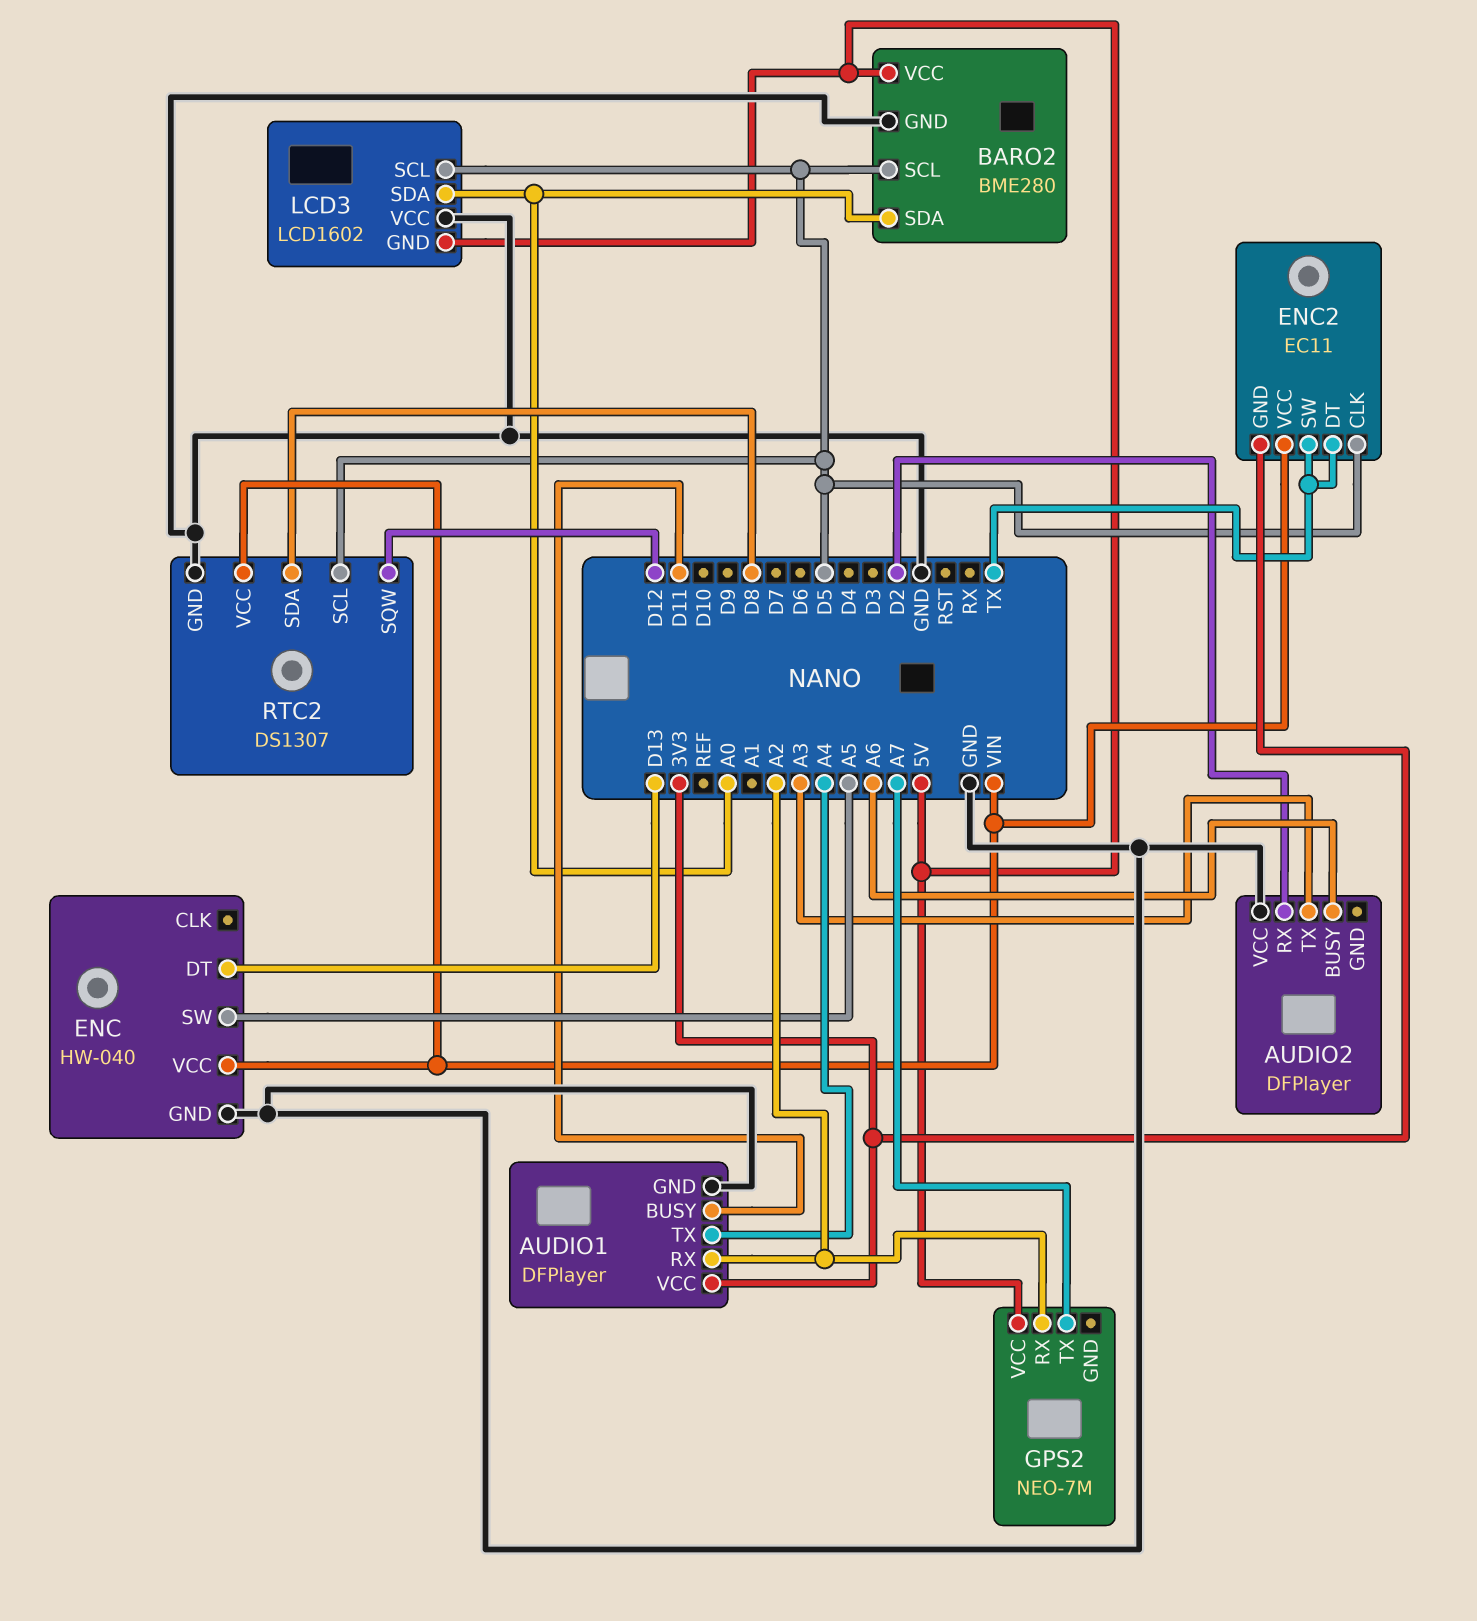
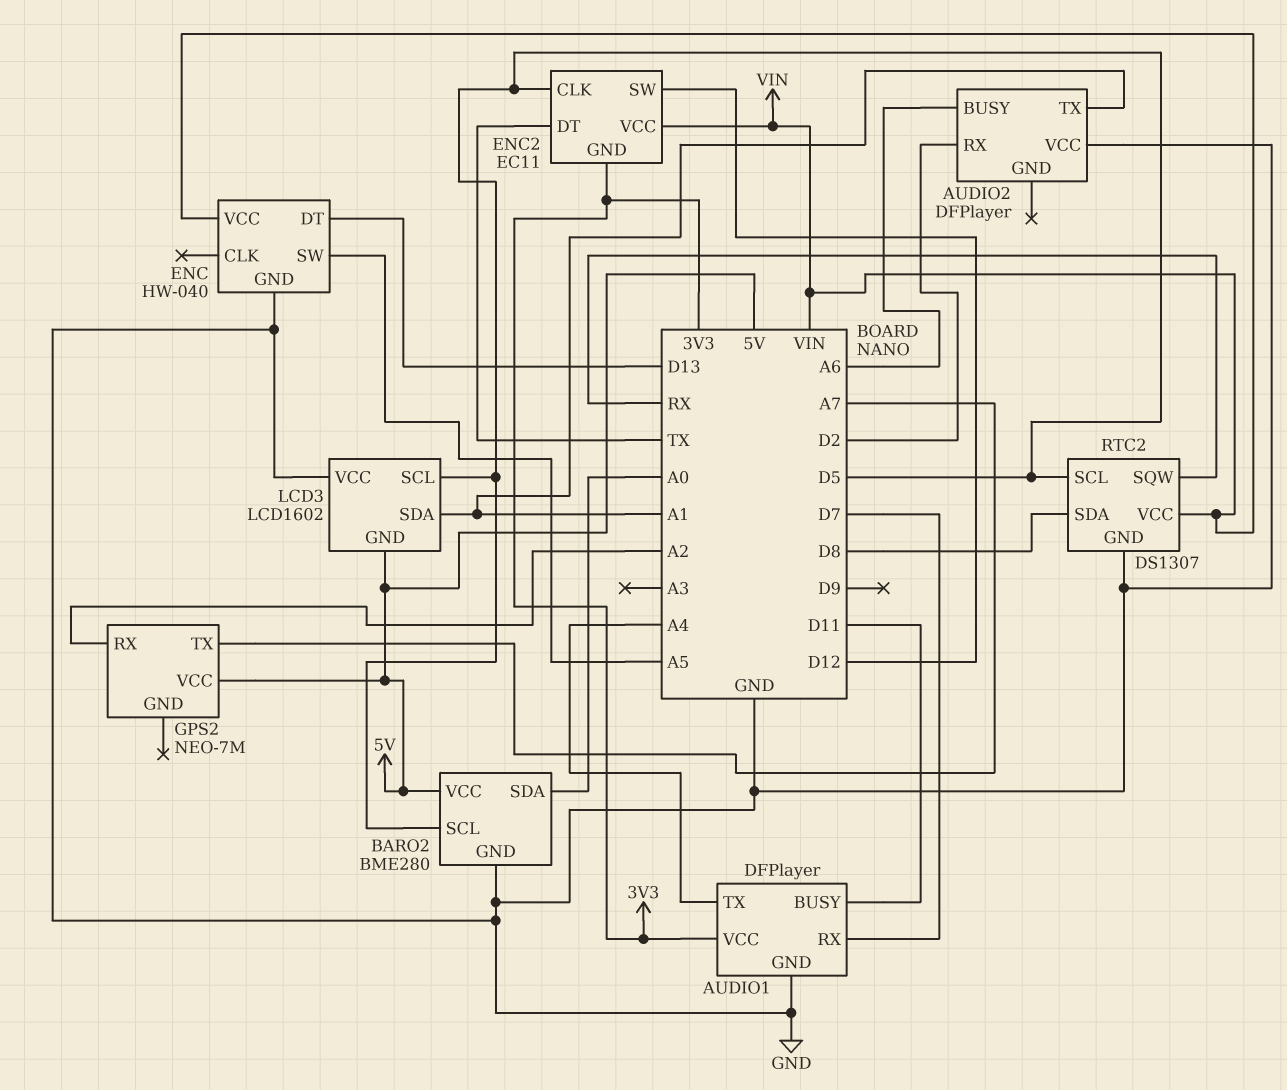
AUDIO1 pin RX: A2 -> D7
AUDIO2 pin TX: A3 -> A1
ENC2 pin SW: TX -> D12
LCD3 pin SDA: A0 -> A1
RTC2 pin SQW: D12 -> RX

